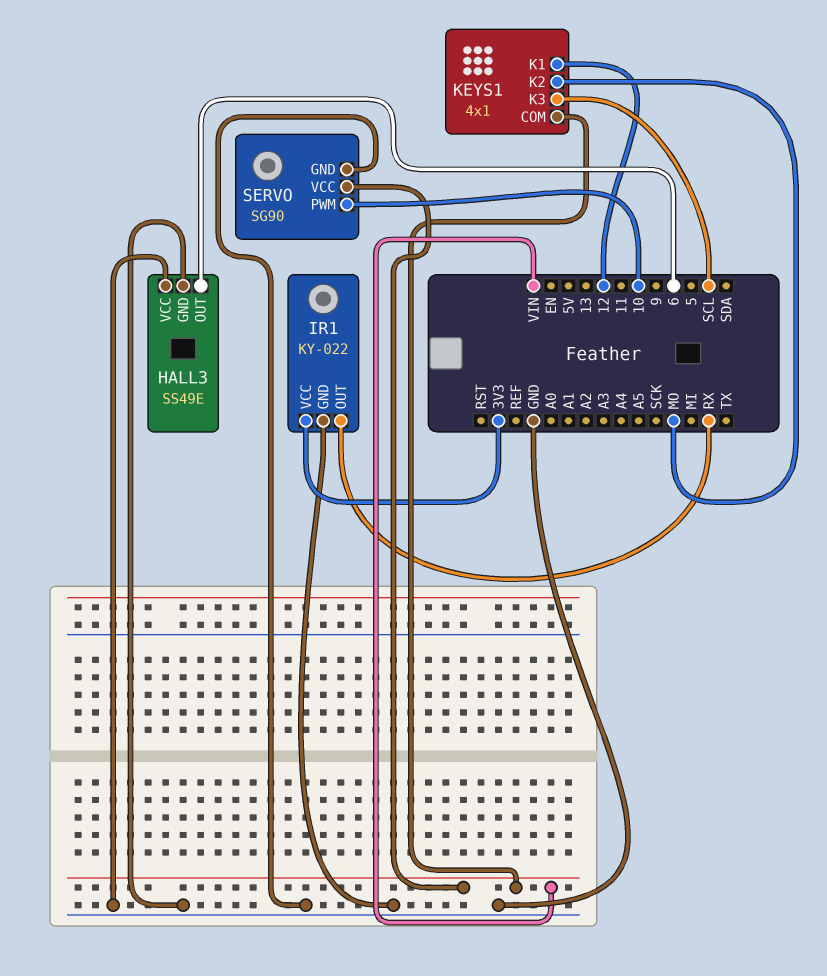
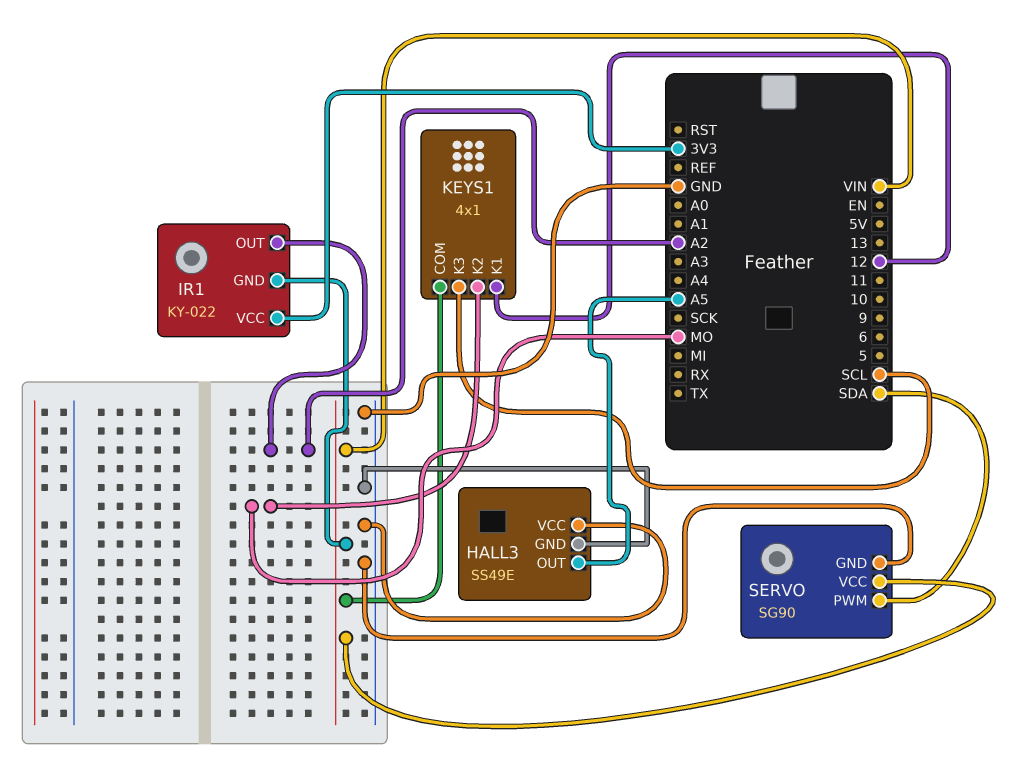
HALL3 pin OUT: 6 -> A5
IR1 pin GND: GND -> VIN
IR1 pin OUT: RX -> A2
SERVO pin PWM: 10 -> SDA

